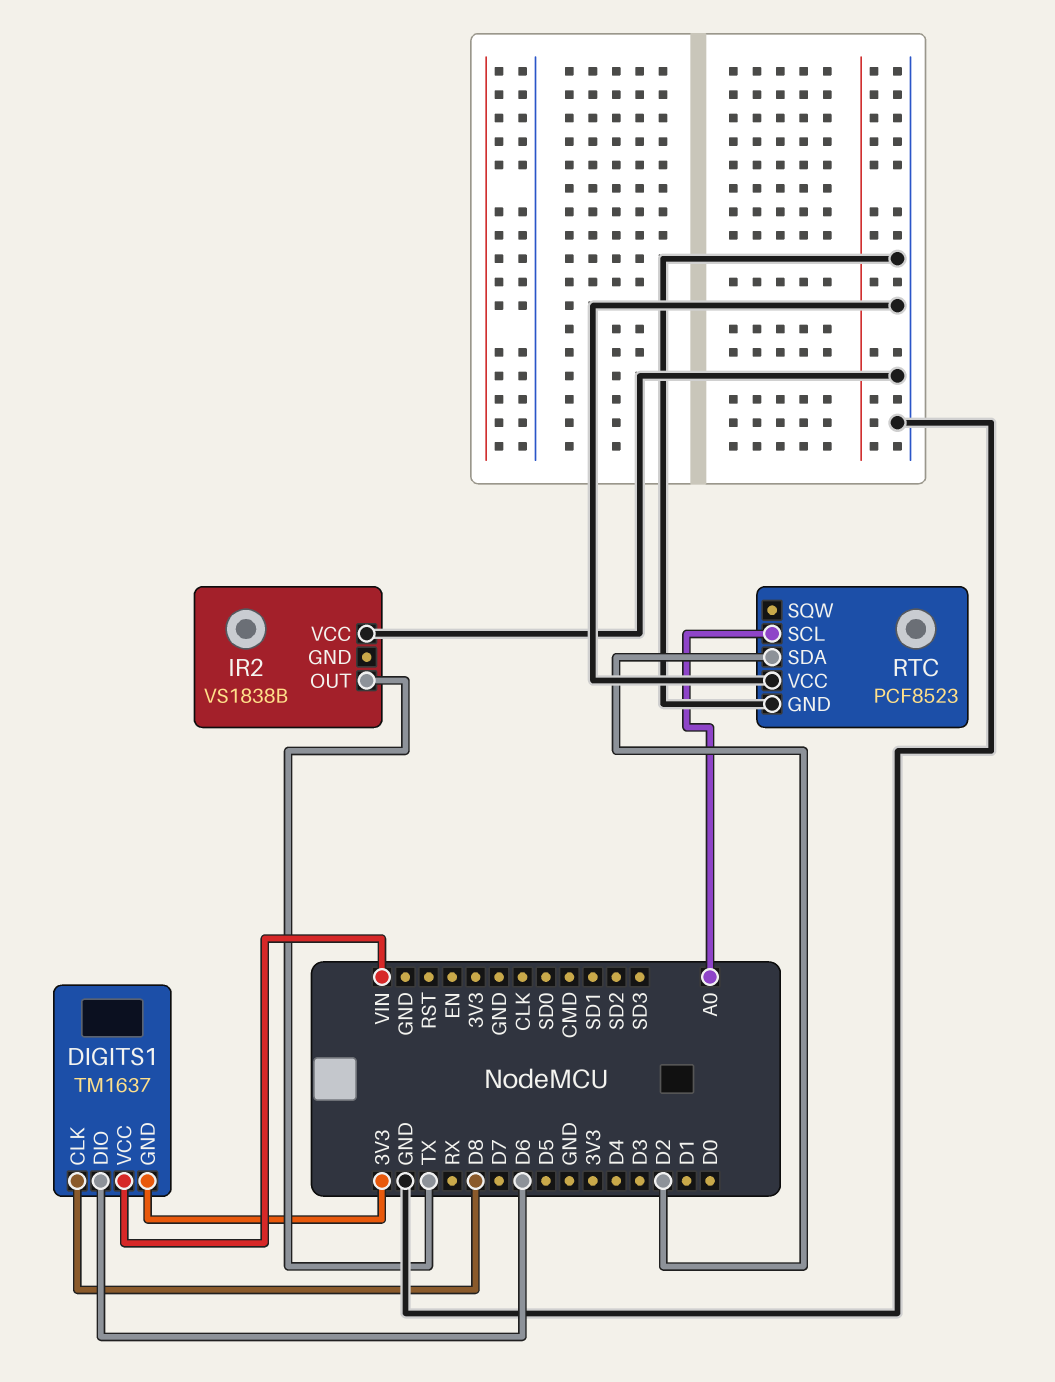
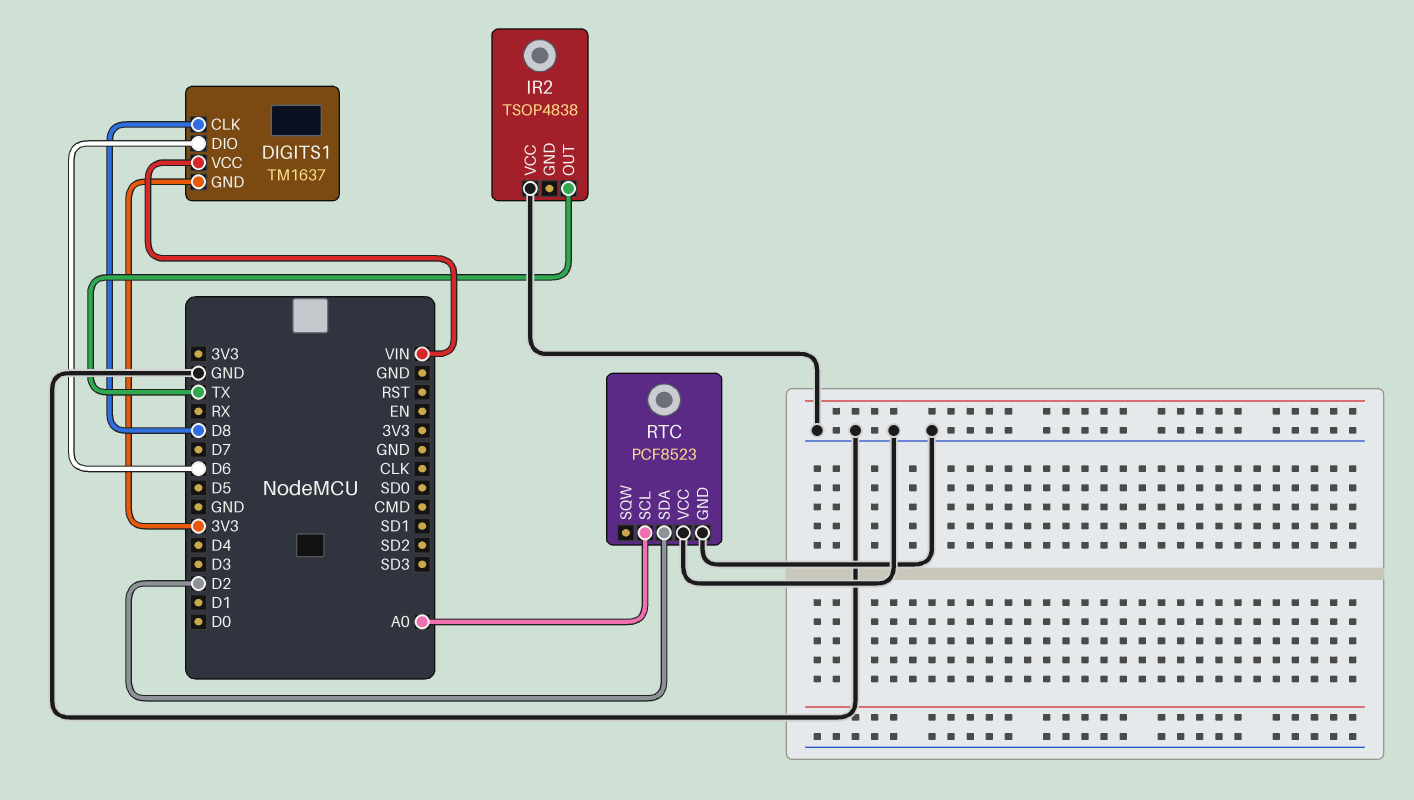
IR2: VS1838B -> TSOP4838

